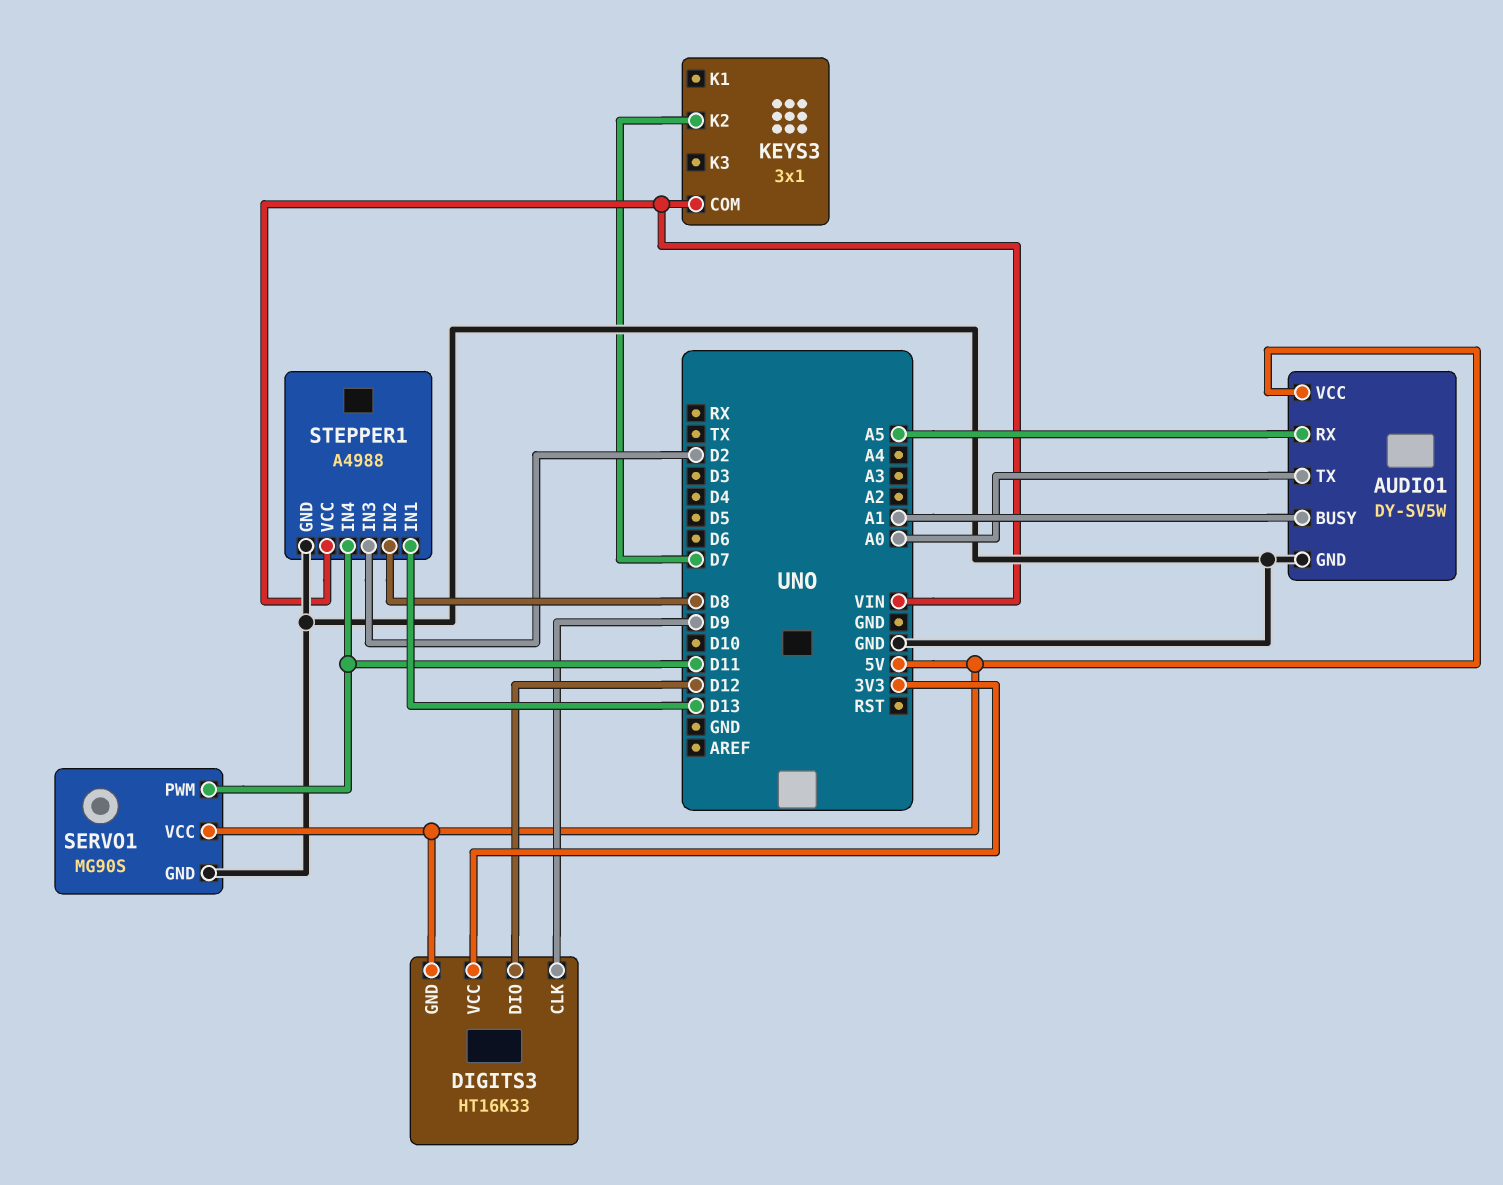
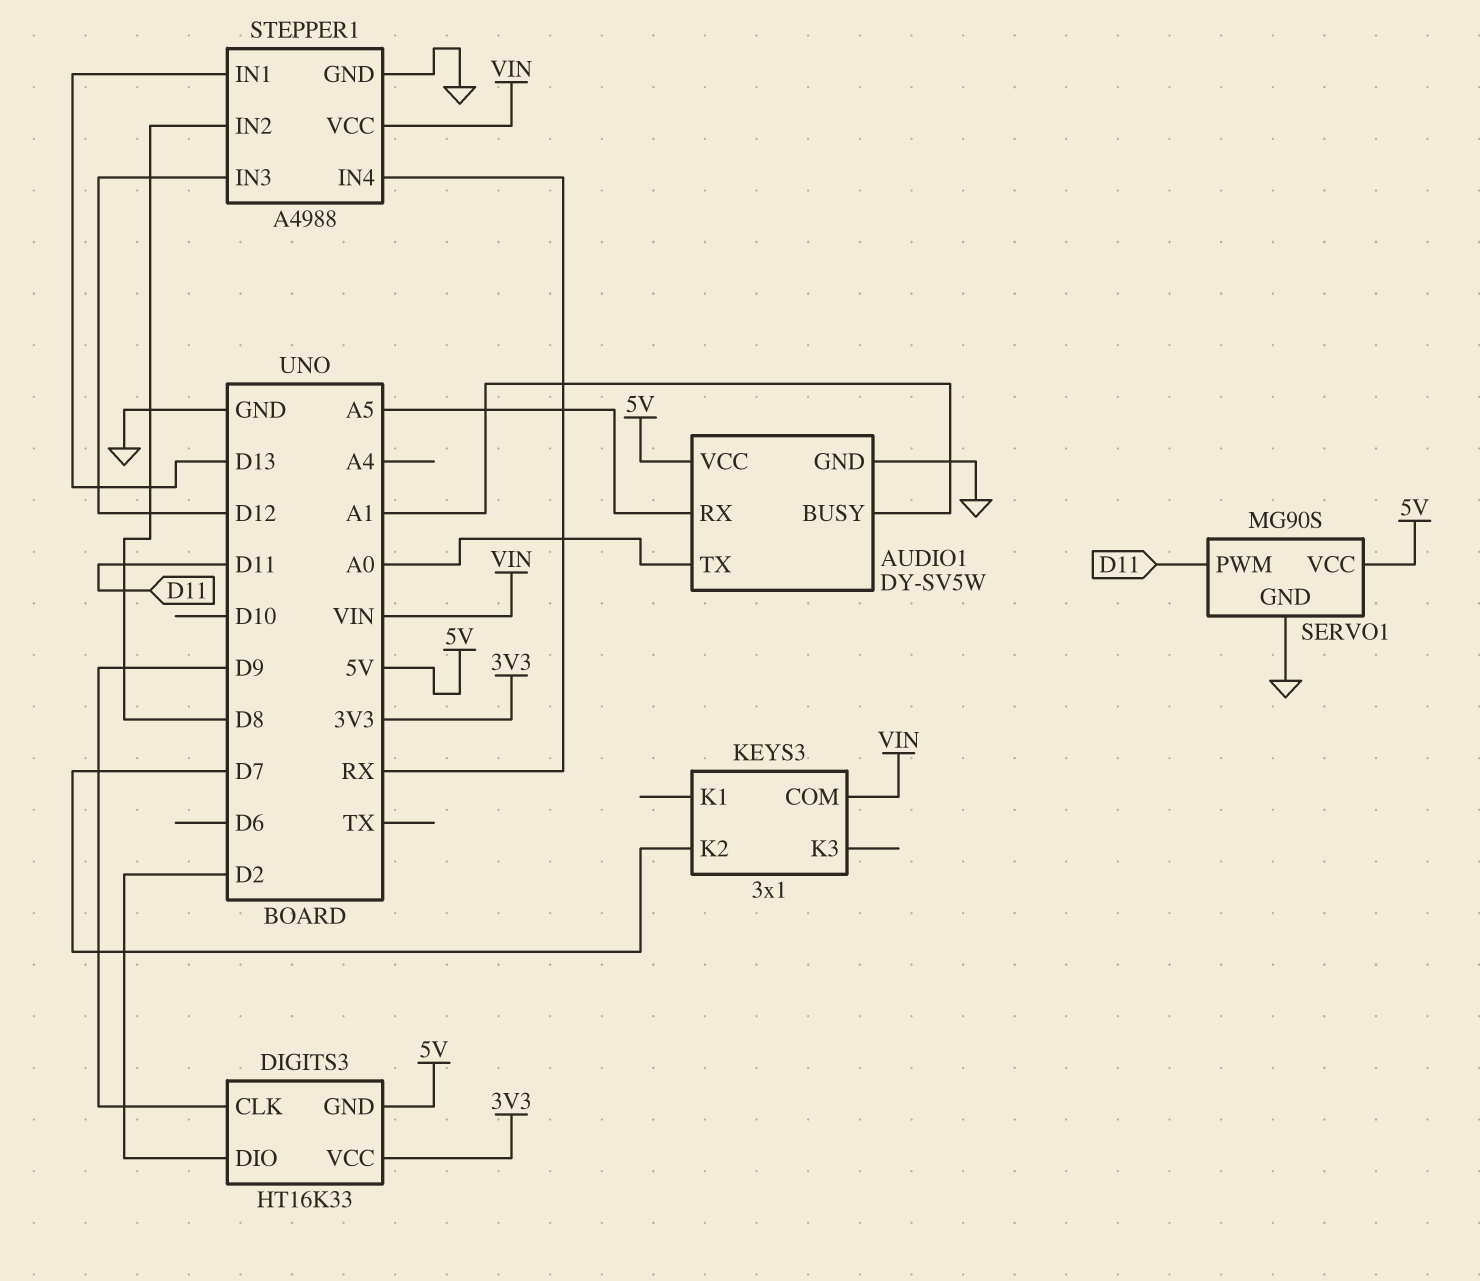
DIGITS3 pin DIO: D12 -> D2
STEPPER1 pin IN3: D2 -> D12
STEPPER1 pin IN4: D11 -> RX

